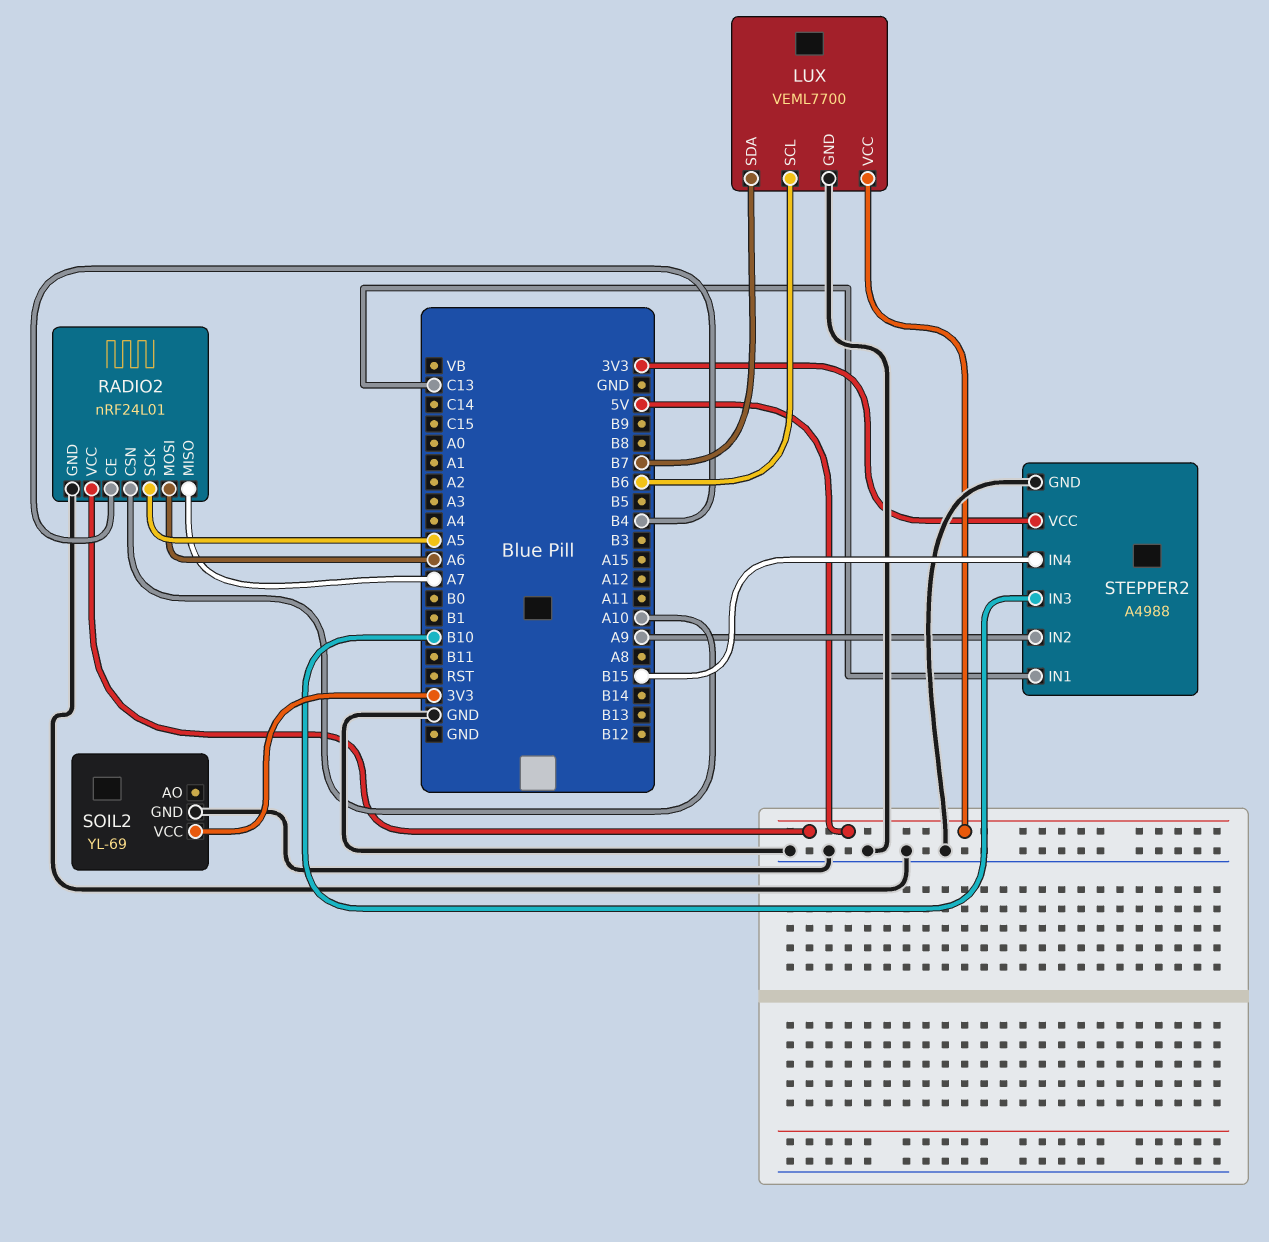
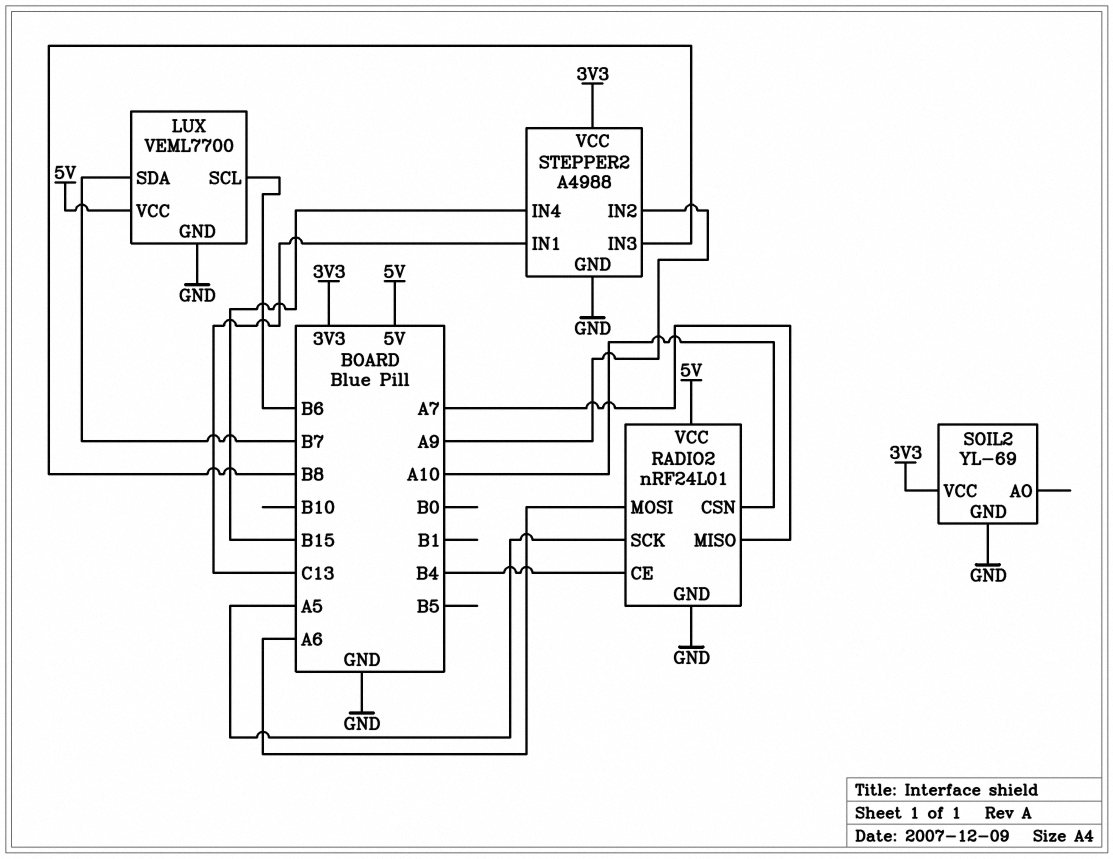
STEPPER2 pin IN3: B10 -> B8

